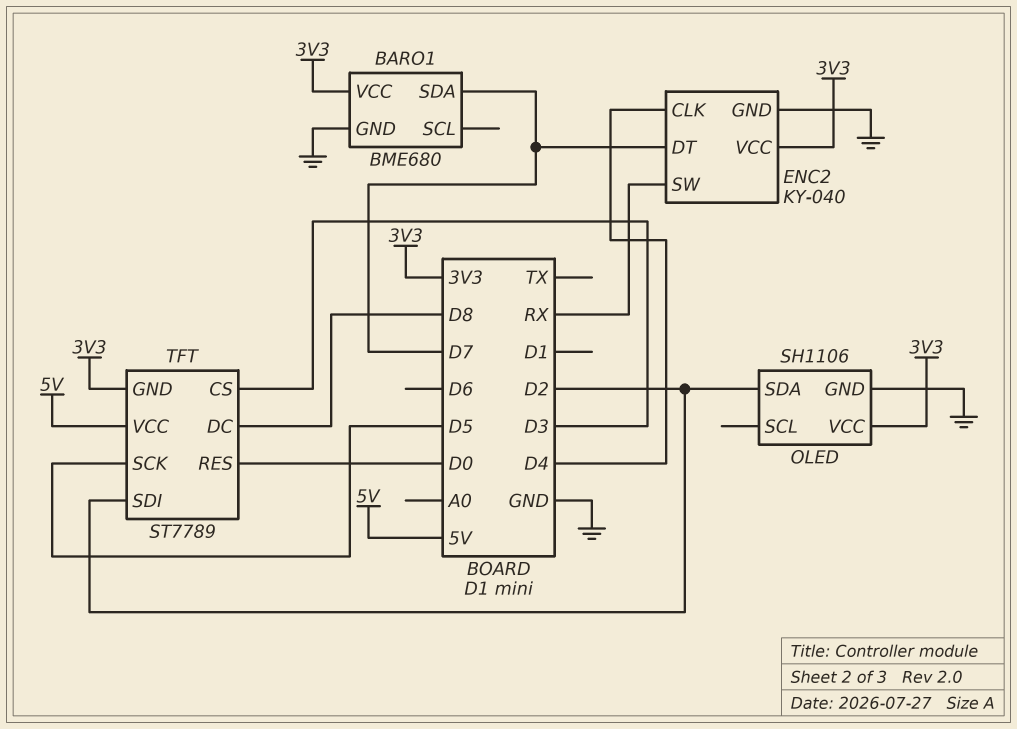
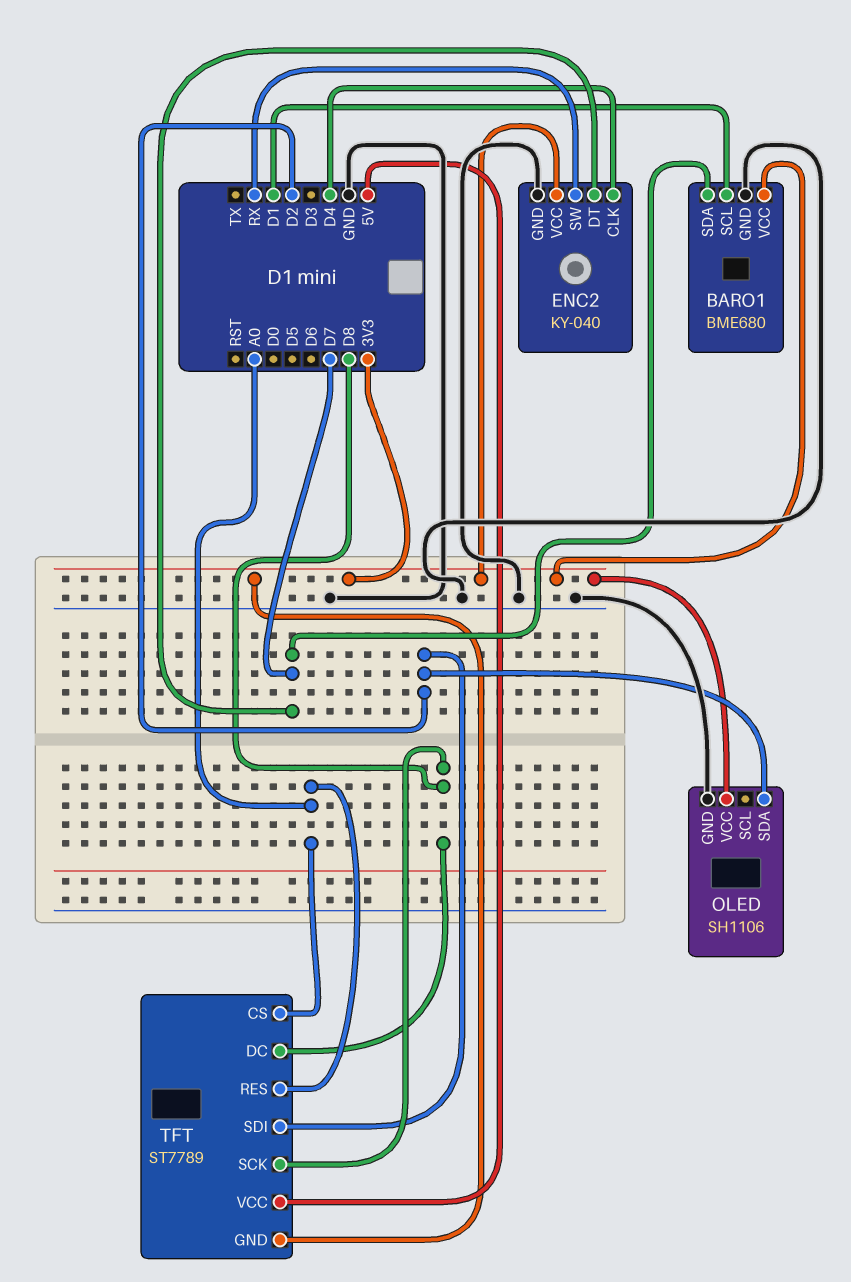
BARO1 pin SCL: none -> D1
TFT pin CS: D3 -> A0
TFT pin RES: D0 -> A0
TFT pin SCK: D5 -> D8

